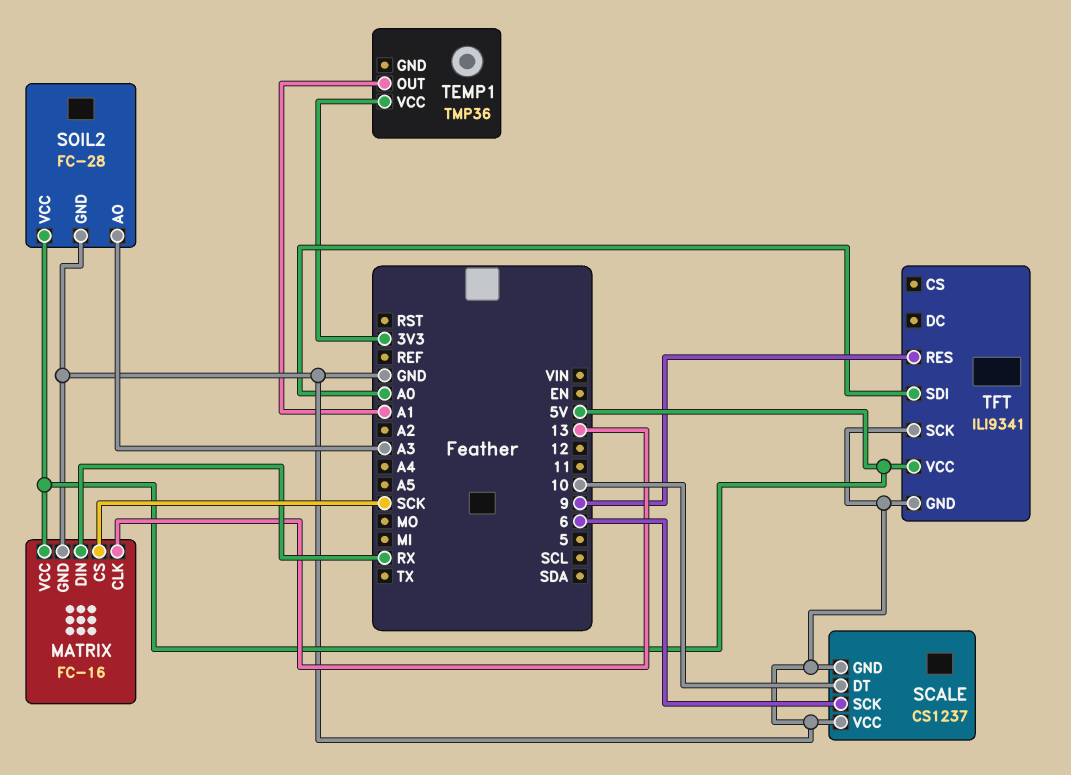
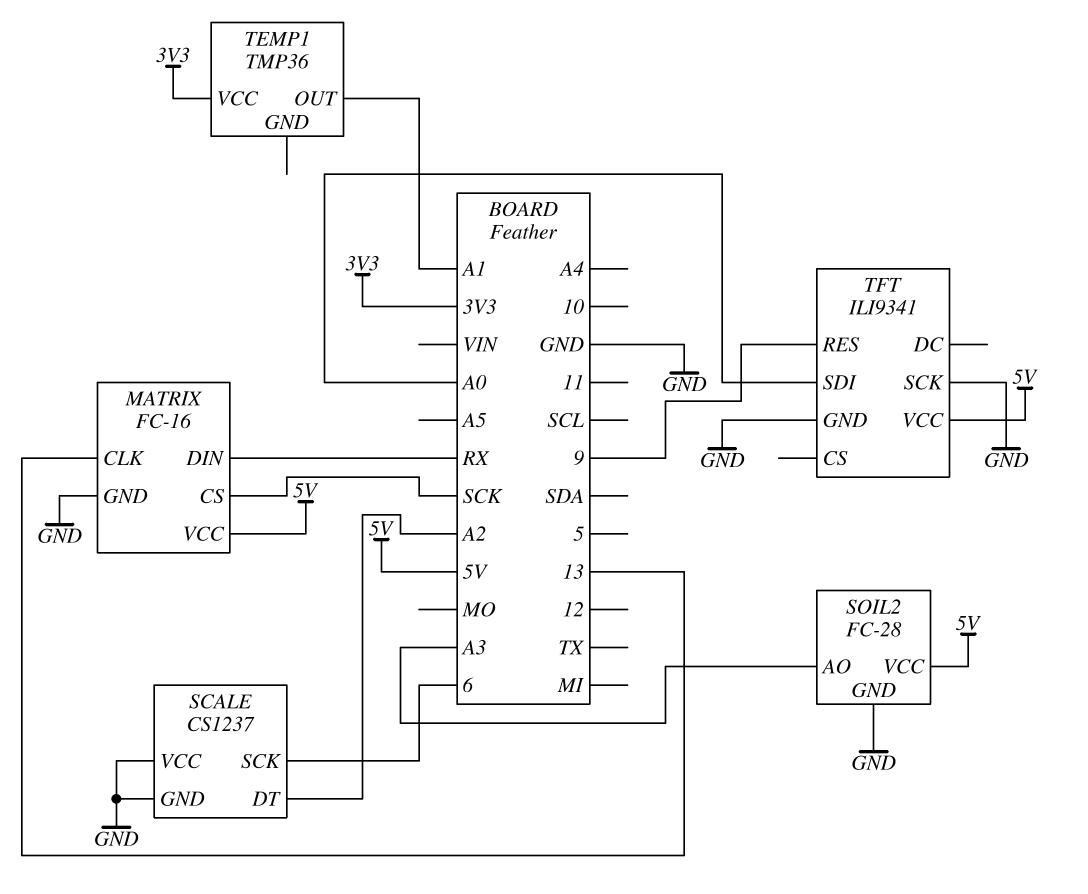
SCALE pin DT: 10 -> A2

